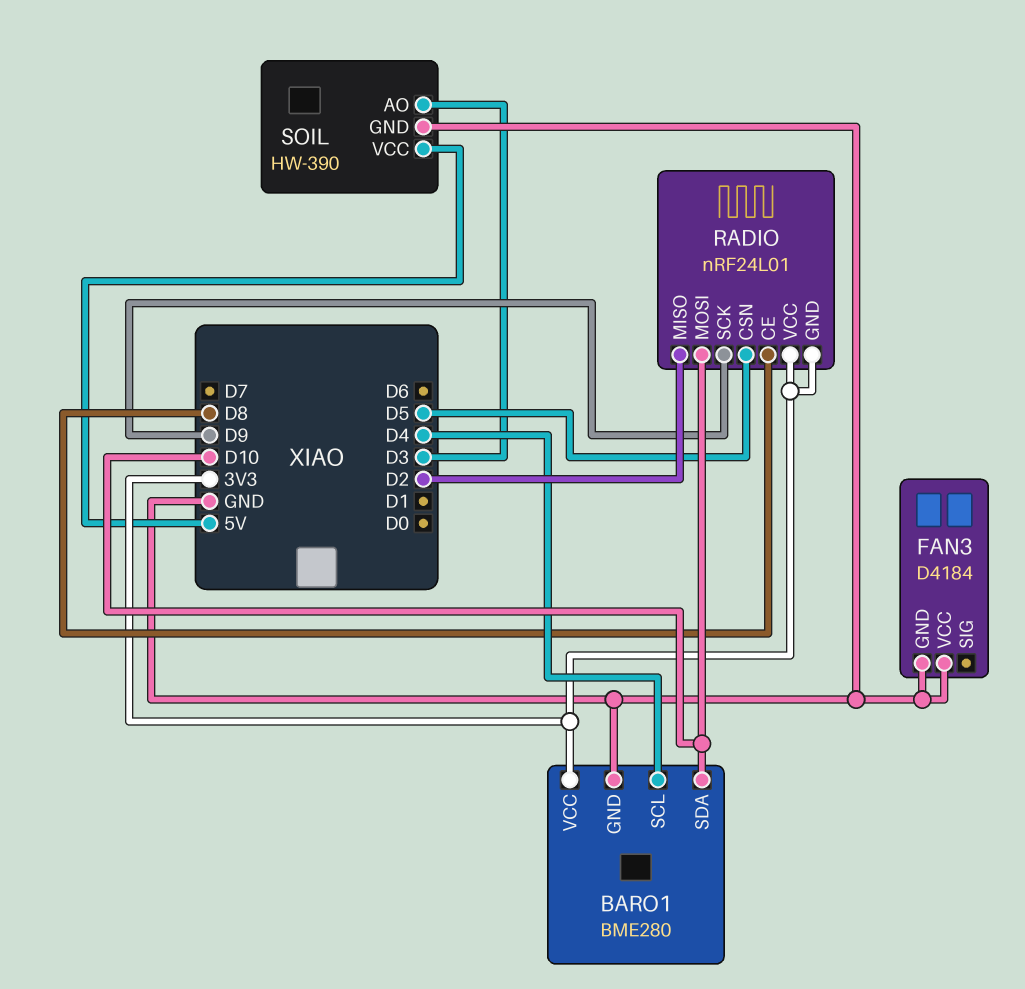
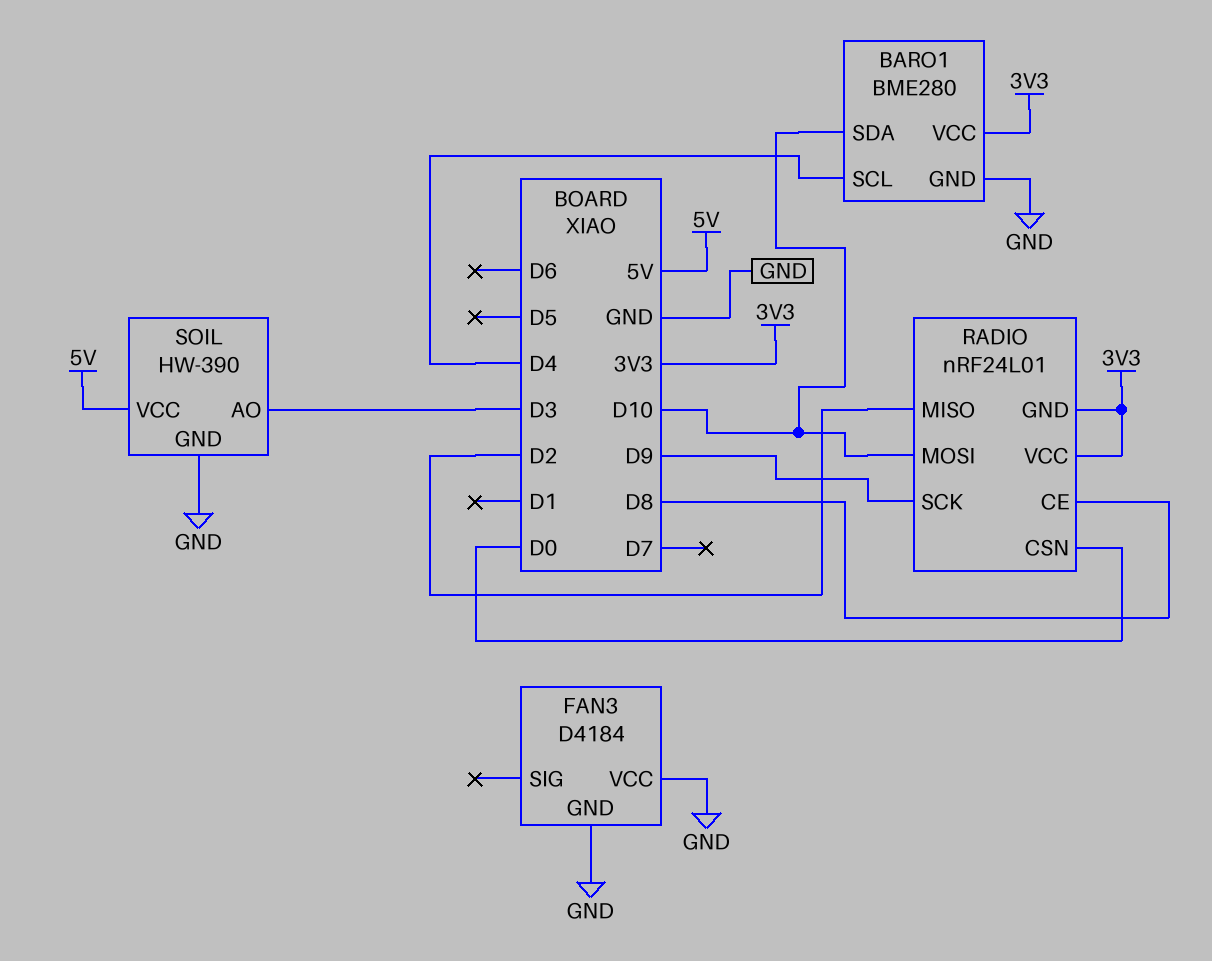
RADIO pin CSN: D5 -> D0

